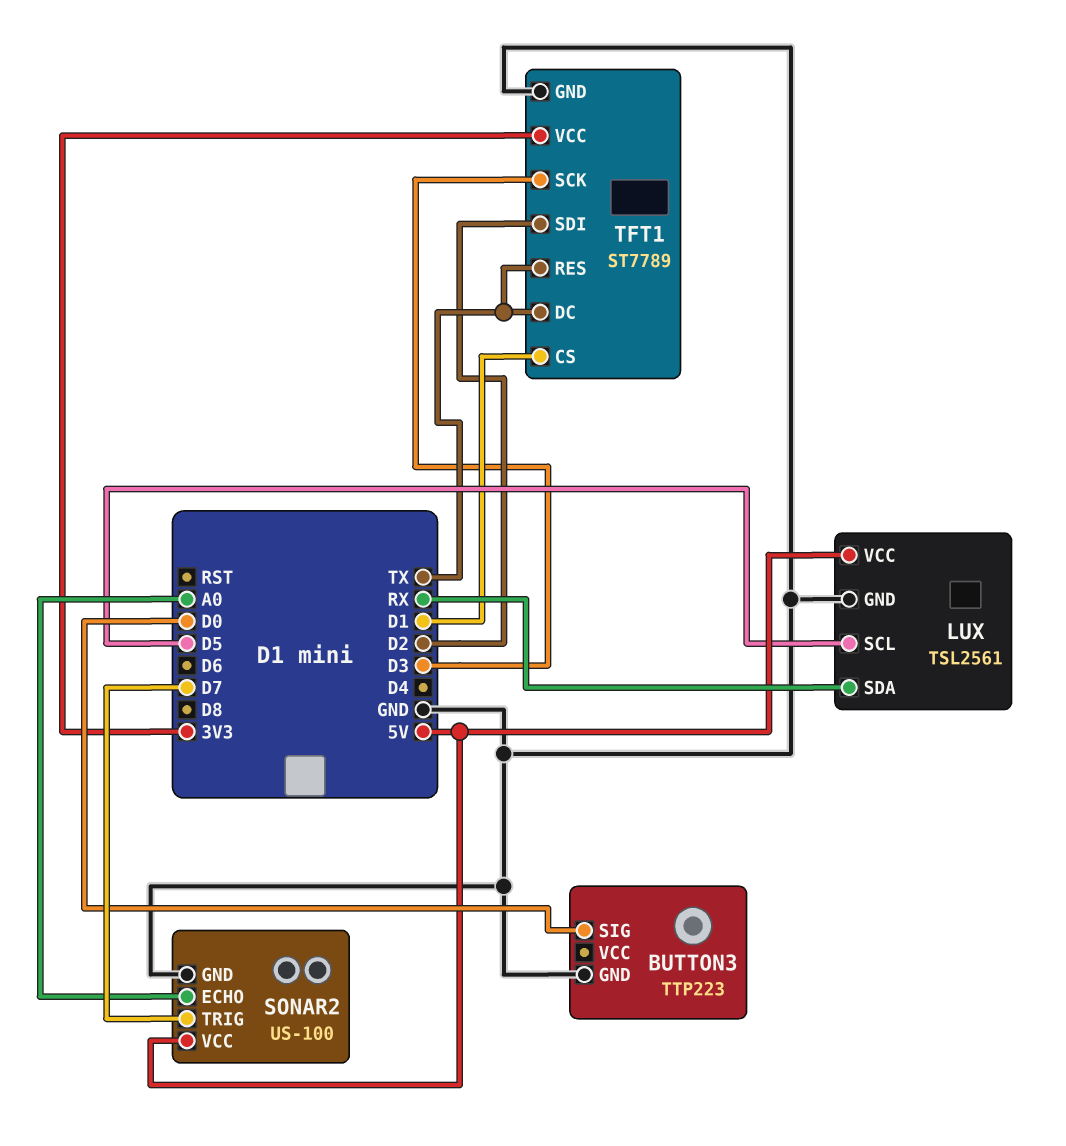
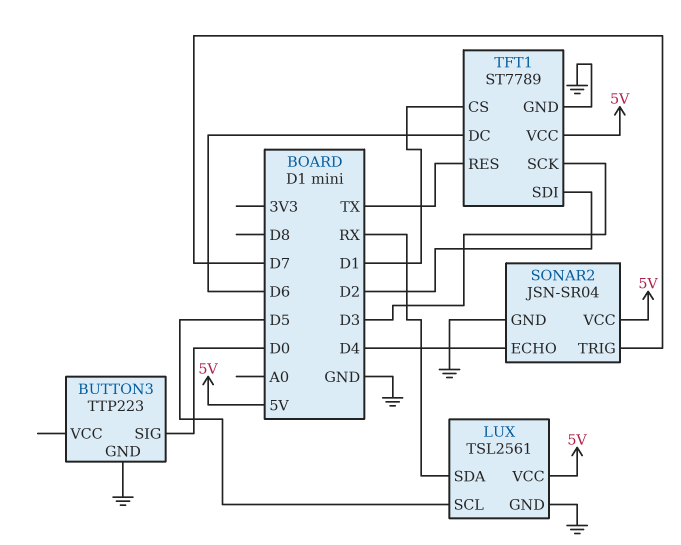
SONAR2: US-100 -> JSN-SR04
SONAR2 pin ECHO: A0 -> D4
TFT1 pin DC: TX -> D6
TFT1 pin VCC: 3V3 -> 5V

